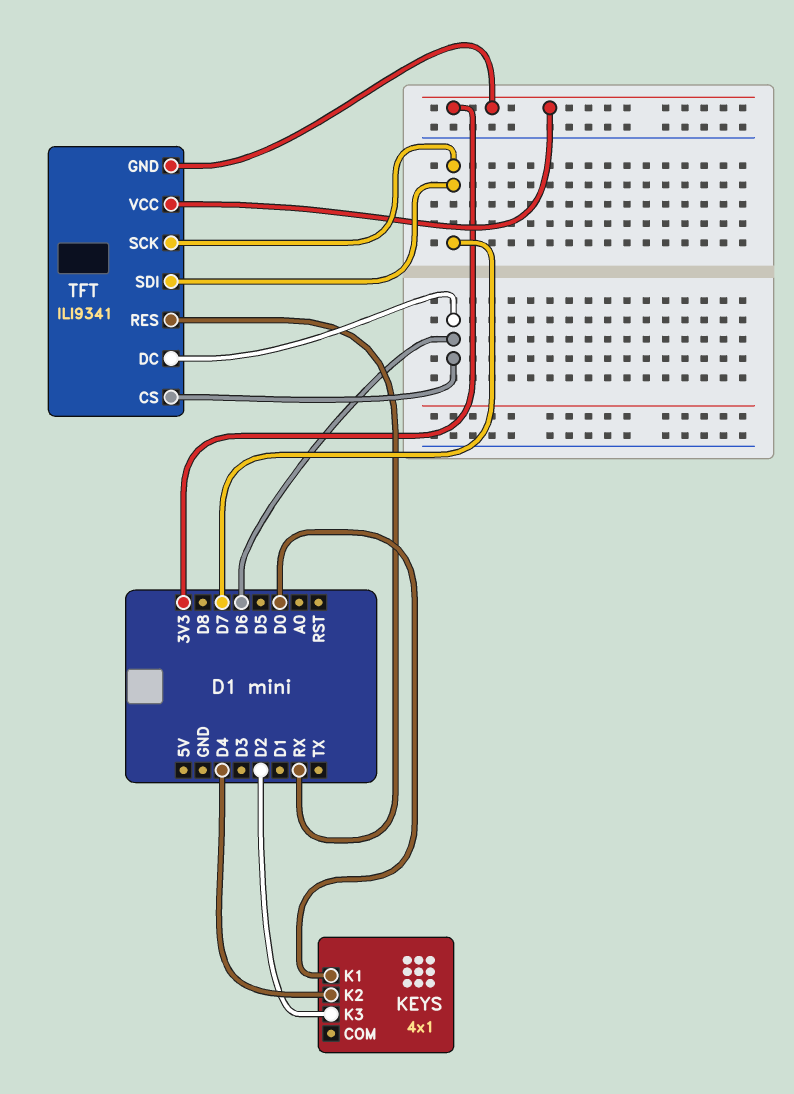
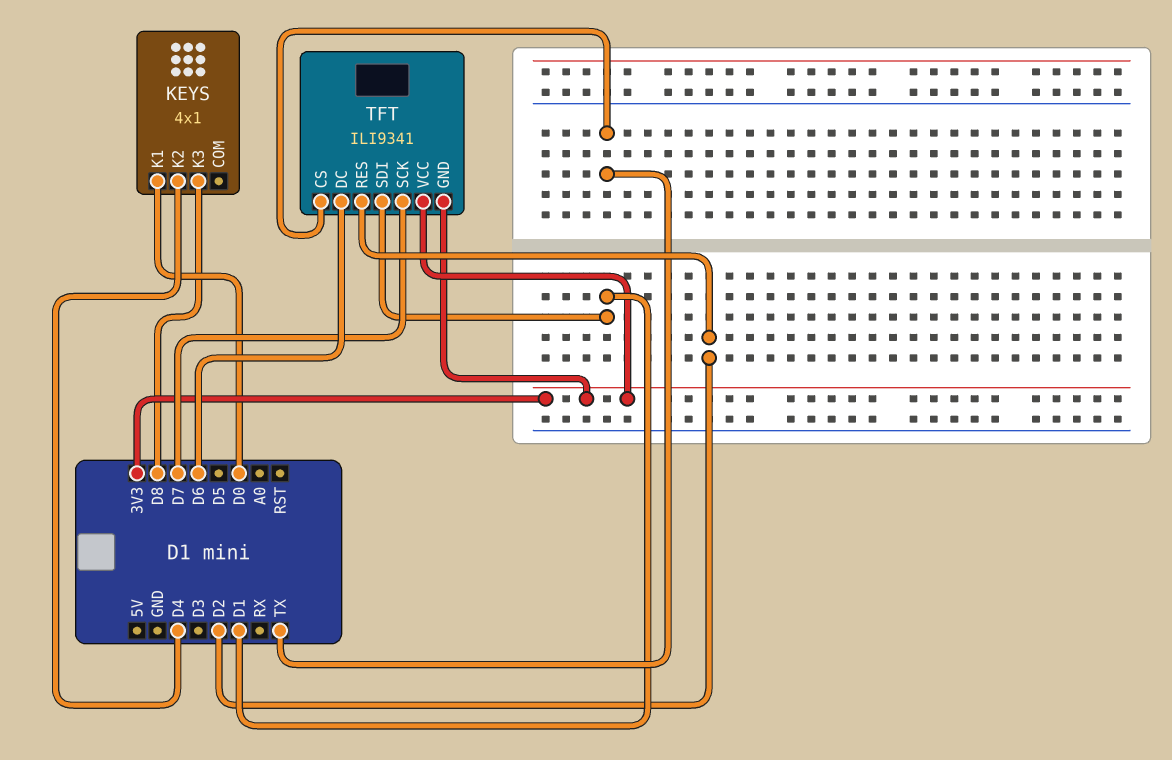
KEYS pin K3: D2 -> D8
TFT pin CS: D6 -> TX
TFT pin RES: RX -> D2
TFT pin SDI: D7 -> D1

